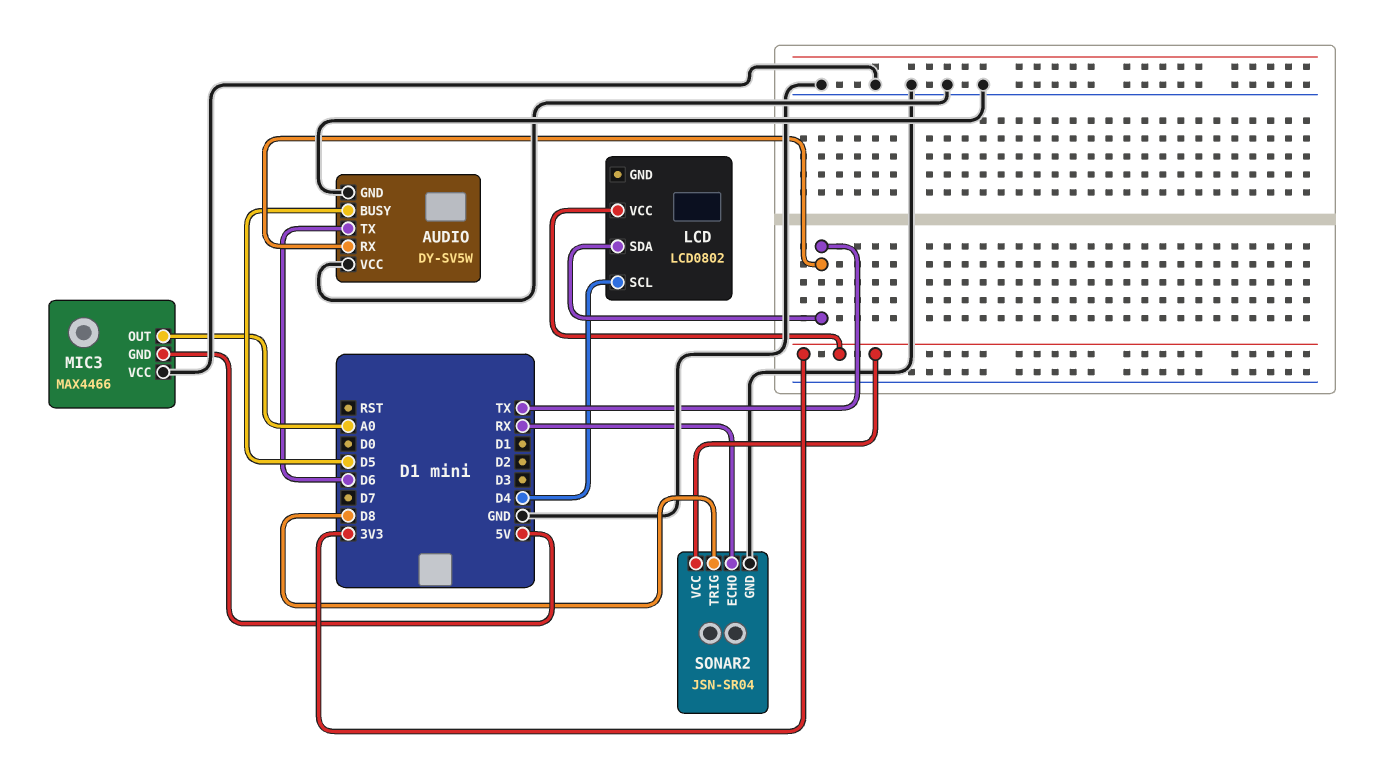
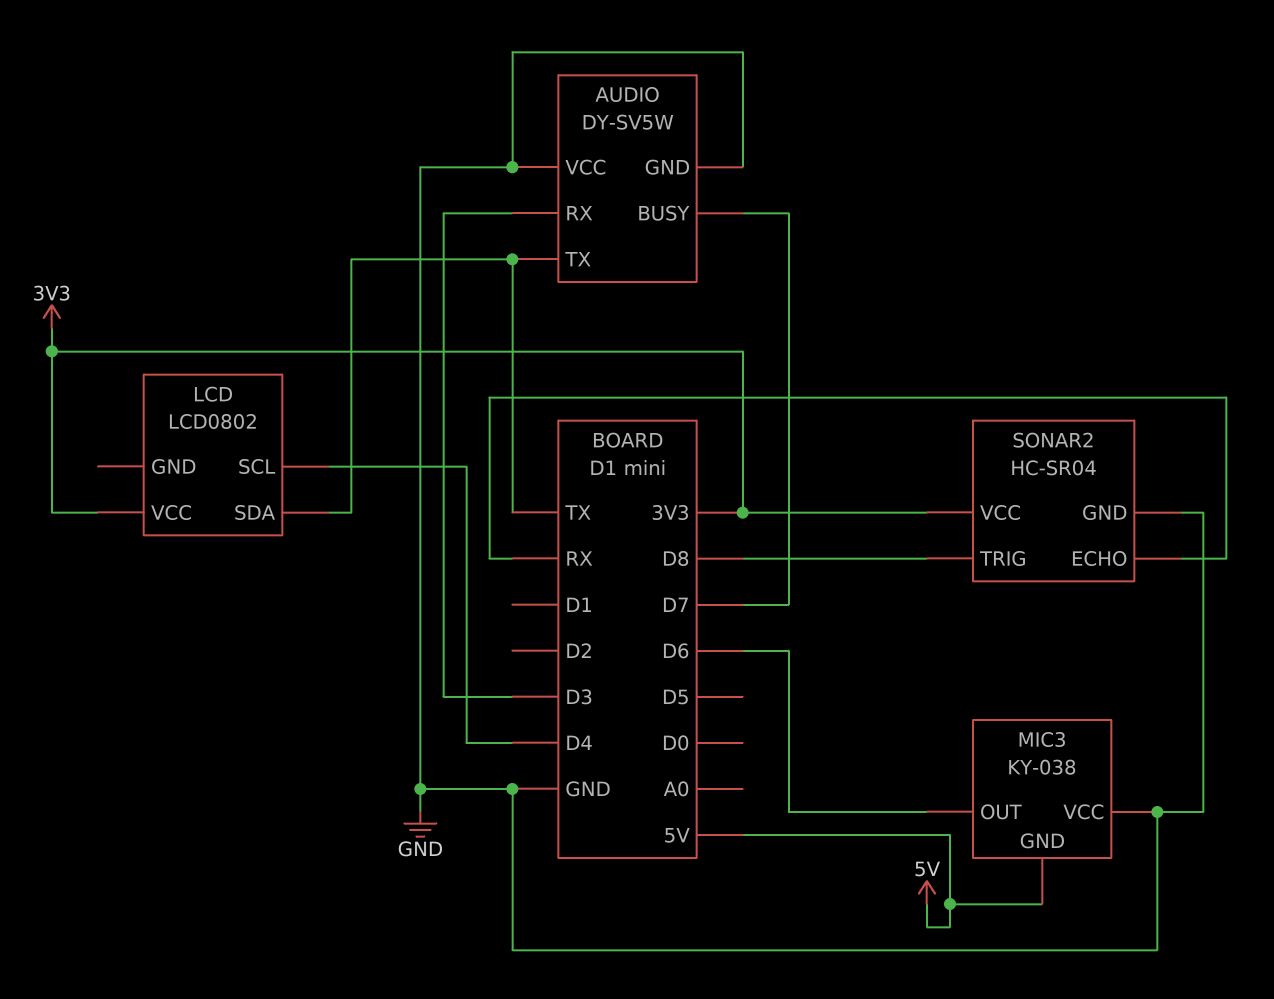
AUDIO pin BUSY: D5 -> D7
AUDIO pin RX: TX -> D3
AUDIO pin TX: D6 -> TX
MIC3: MAX4466 -> KY-038
MIC3 pin OUT: A0 -> D6
SONAR2: JSN-SR04 -> HC-SR04

